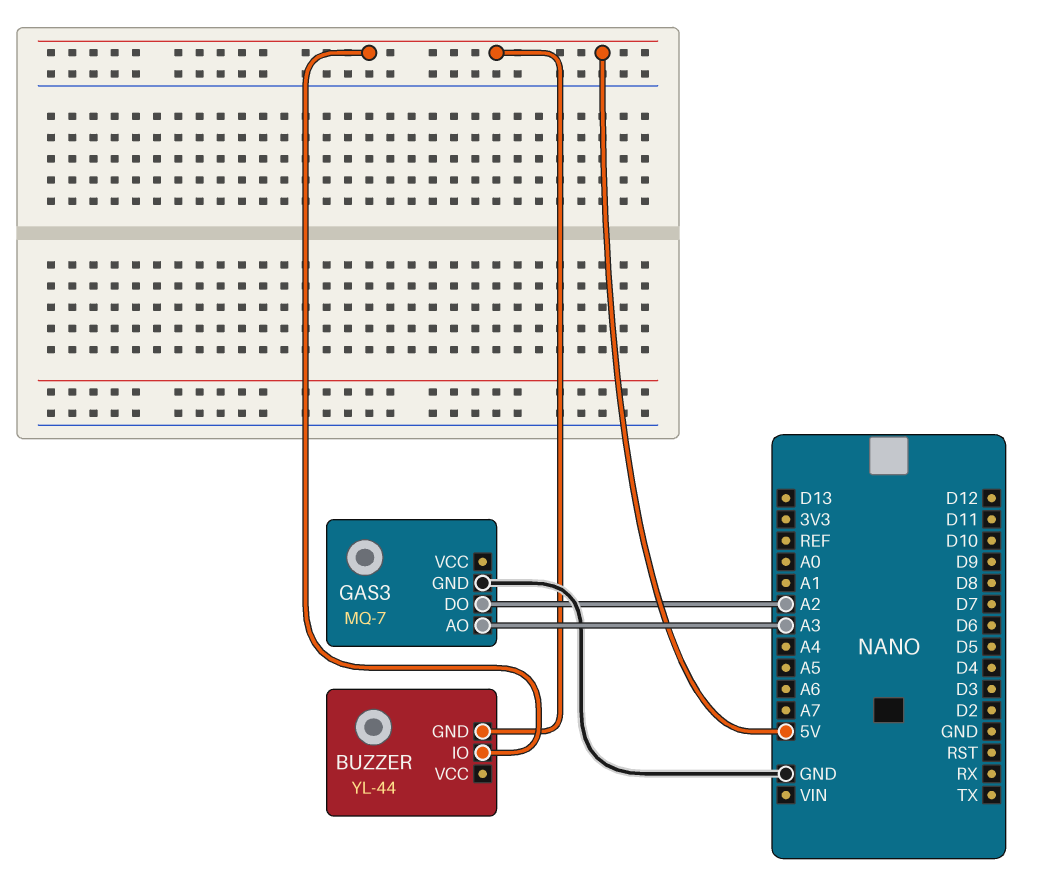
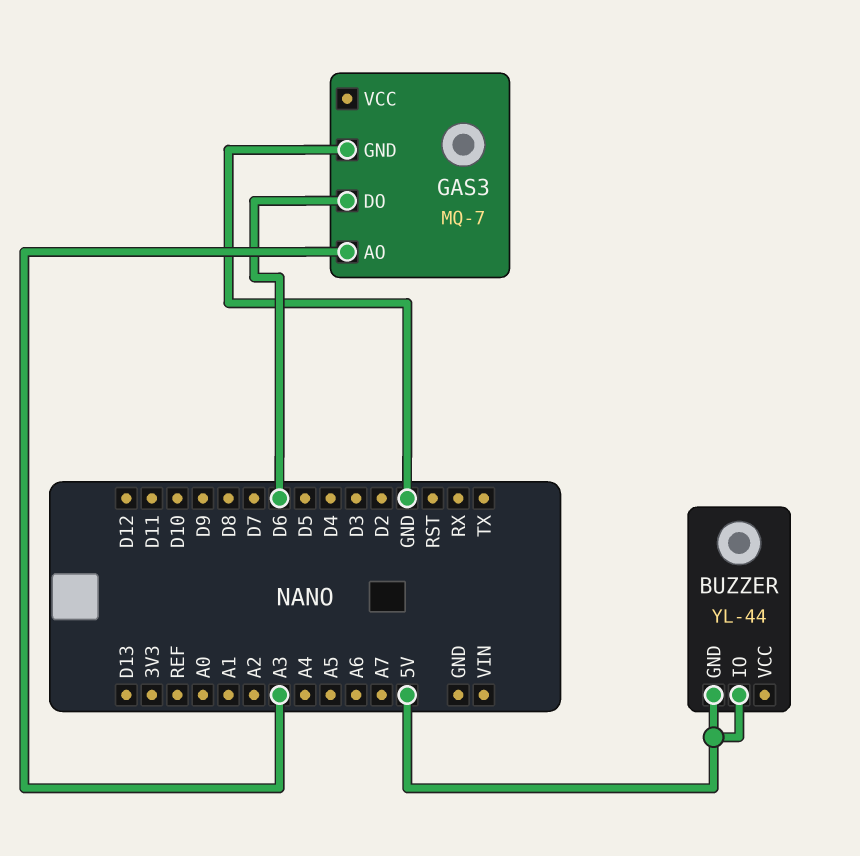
GAS3 pin DO: A2 -> D6

